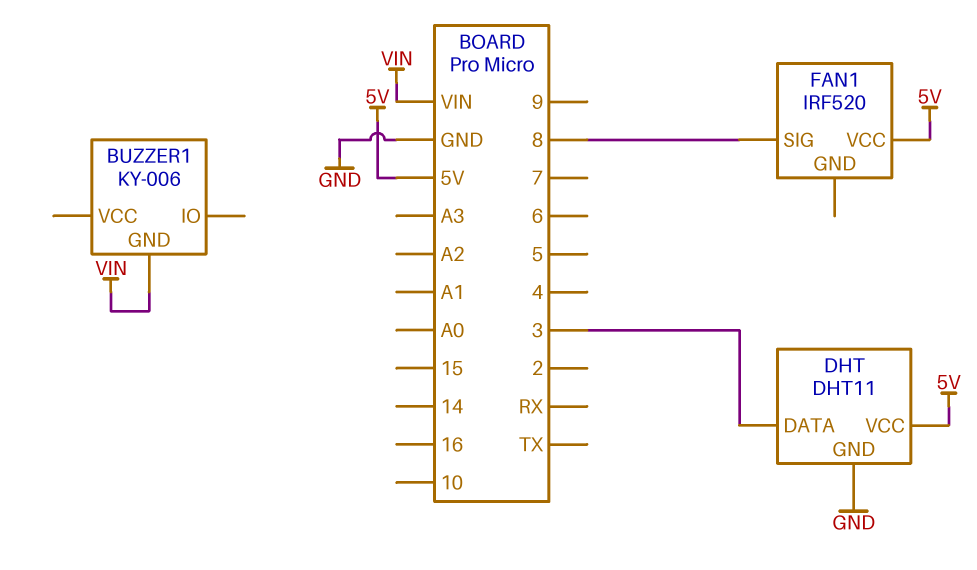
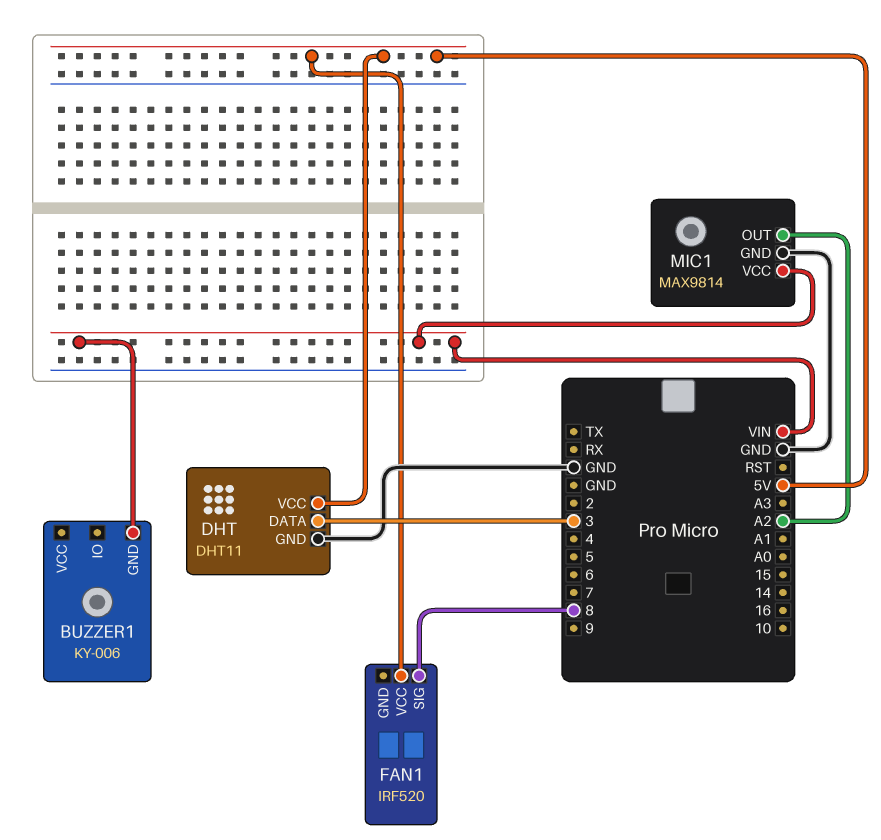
MIC1: none -> MAX9814
MIC1 pin GND: none -> GND
MIC1 pin OUT: none -> A2
MIC1 pin VCC: none -> VIN

